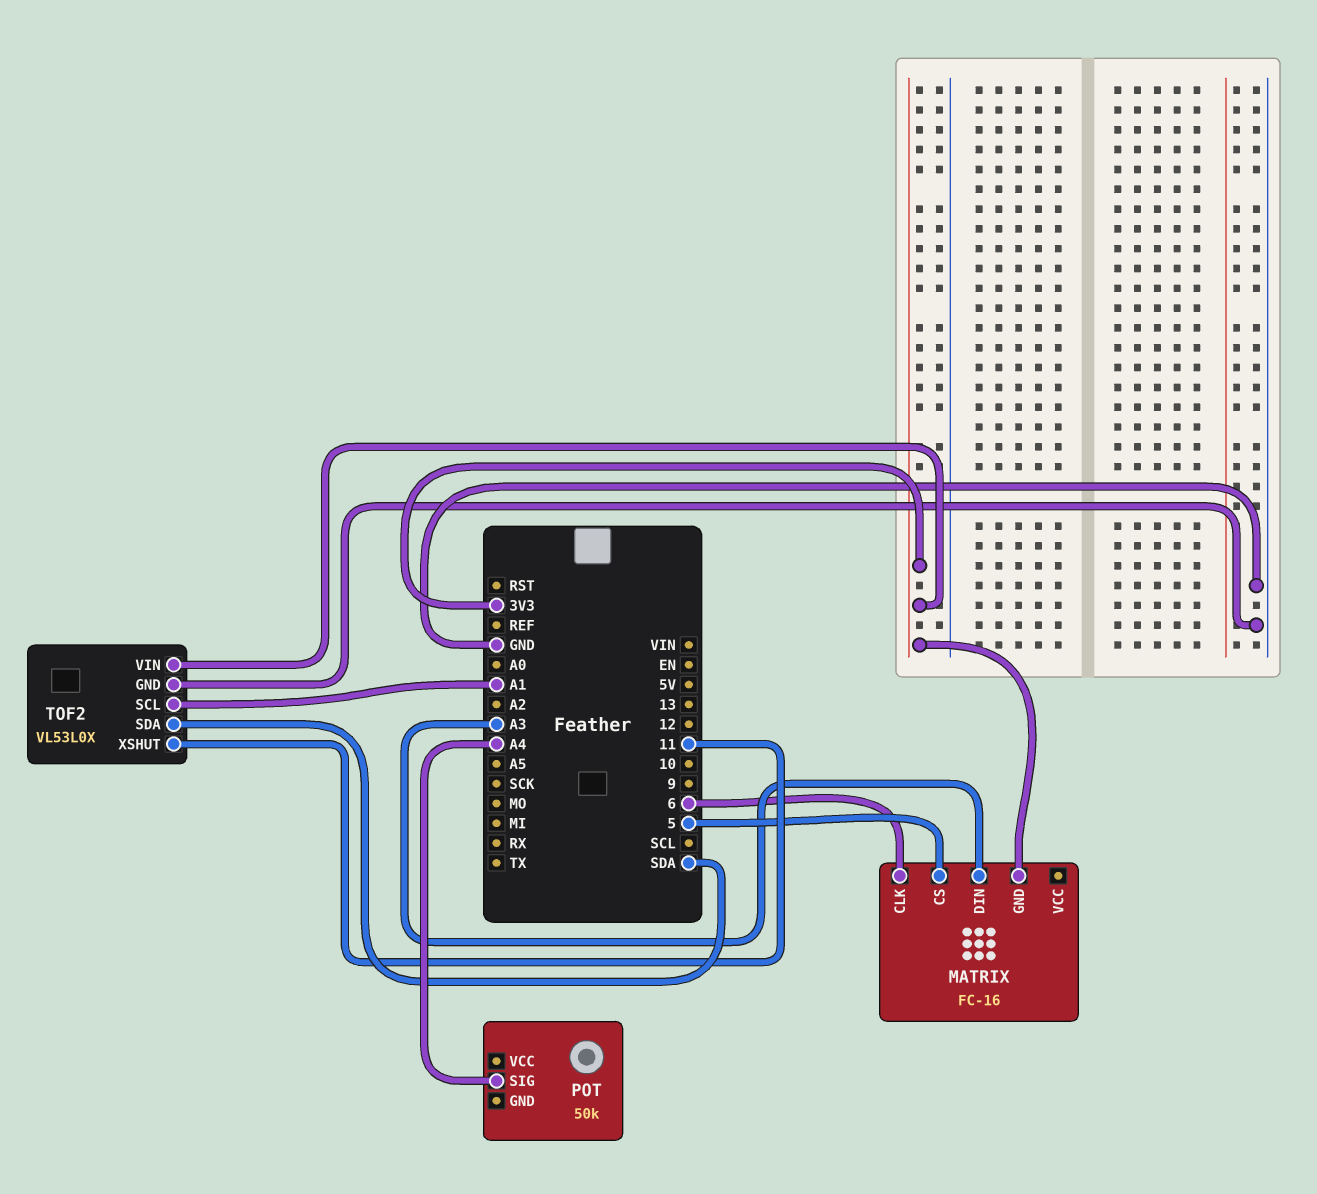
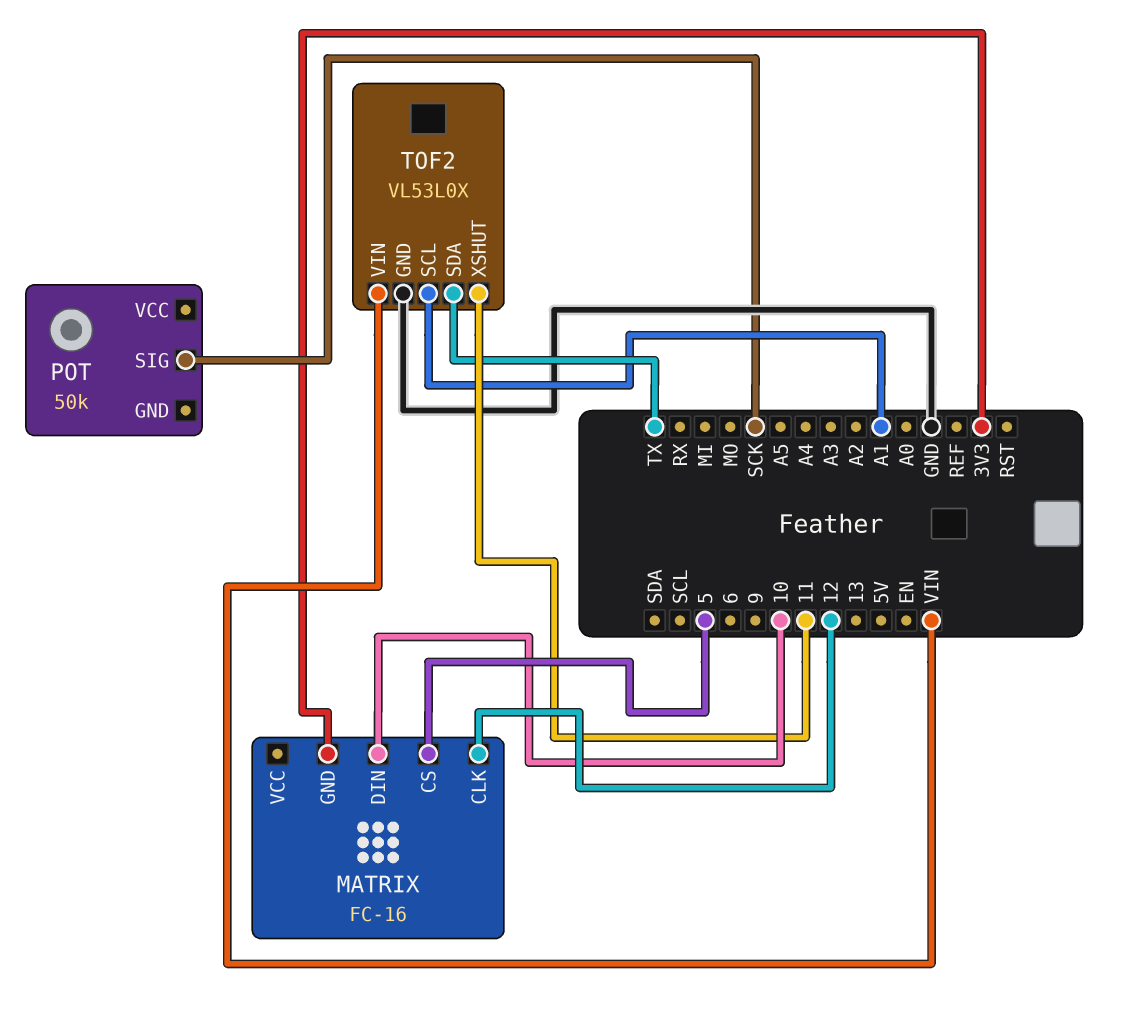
MATRIX pin CLK: 6 -> 12
MATRIX pin DIN: A3 -> 10
POT pin SIG: A4 -> SCK
TOF2 pin SDA: SDA -> TX
TOF2 pin VIN: 3V3 -> VIN

